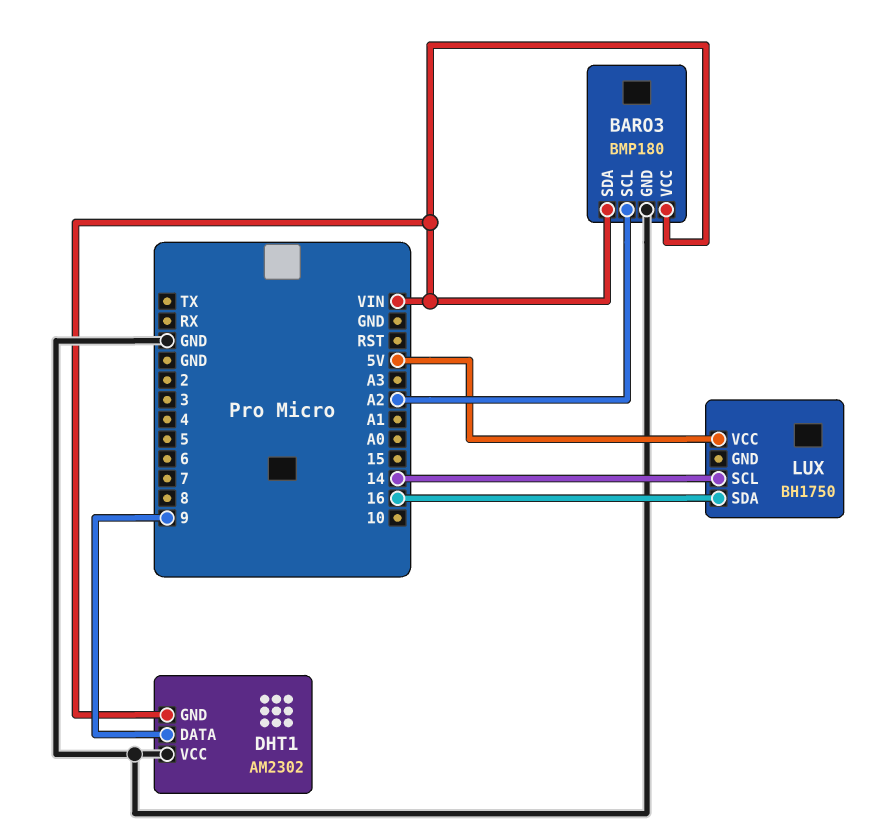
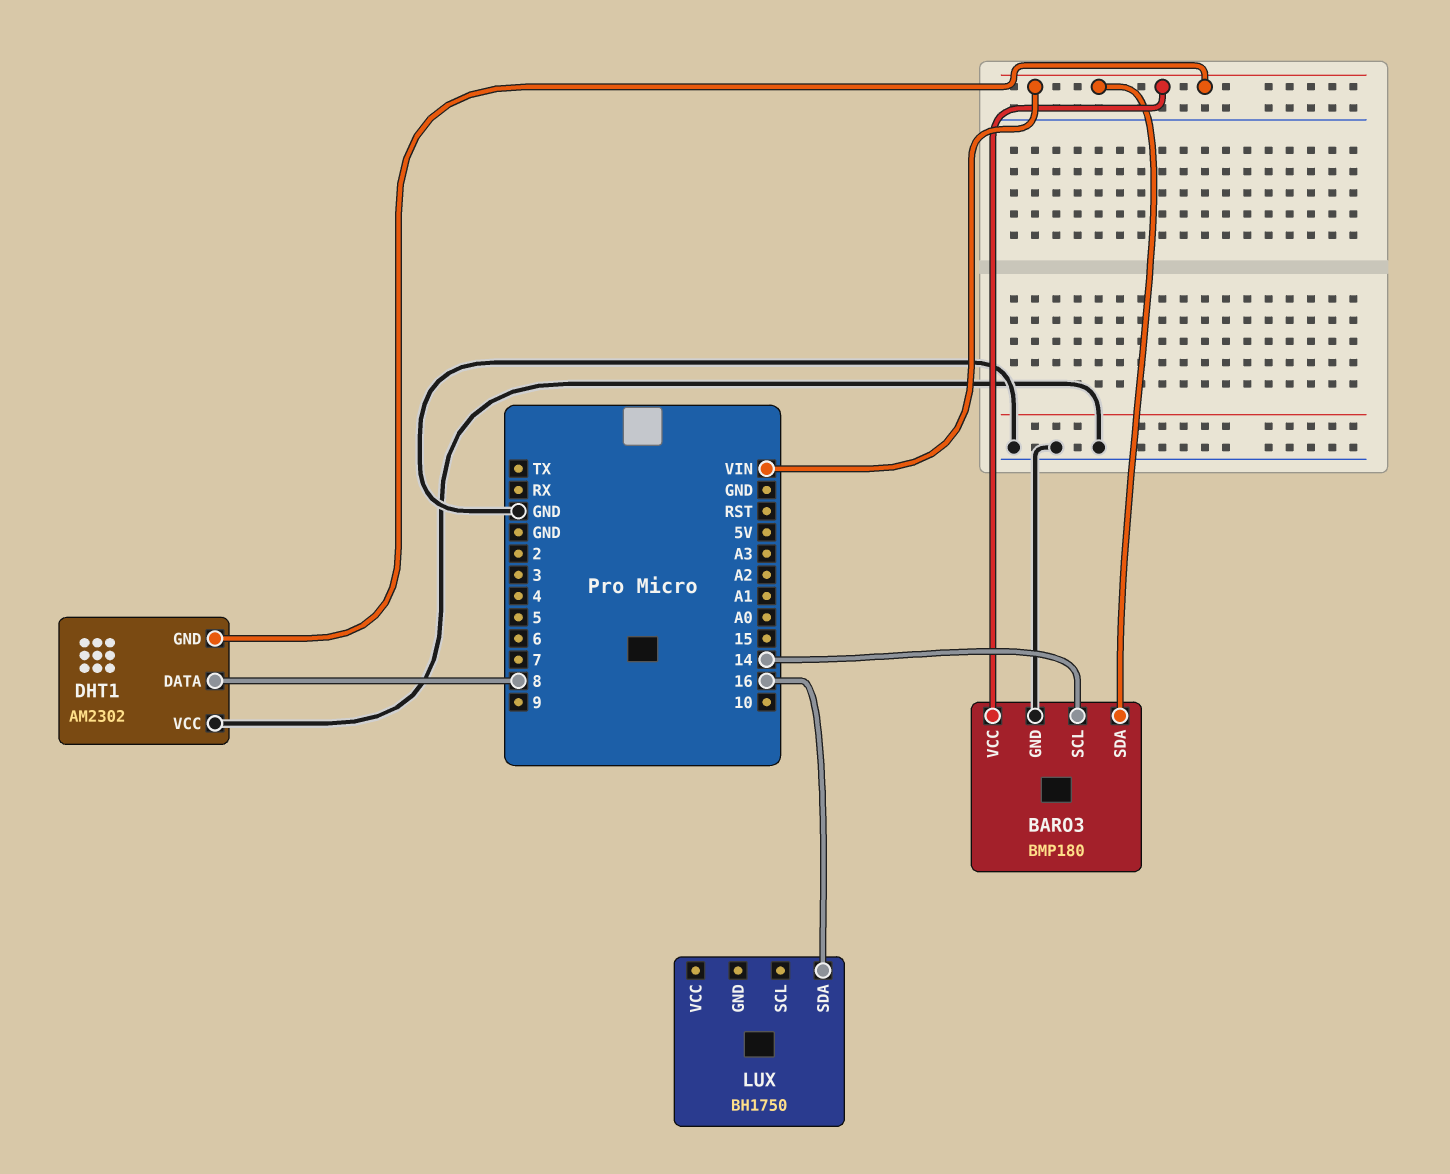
BARO3 pin SCL: A2 -> 14
DHT1 pin DATA: 9 -> 8
LUX pin SCL: 14 -> none
LUX pin VCC: 5V -> none

